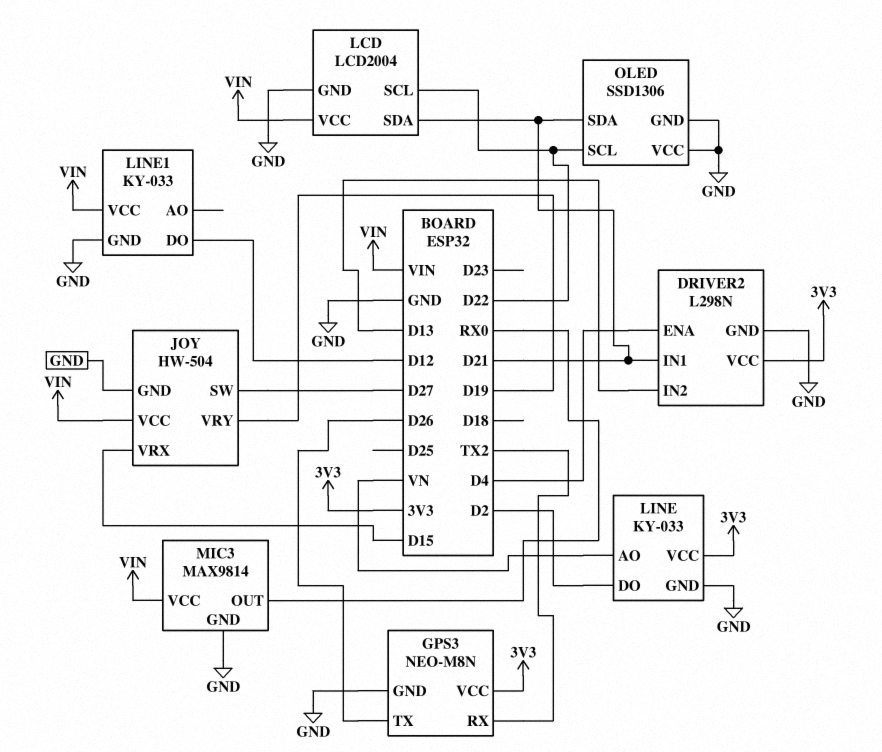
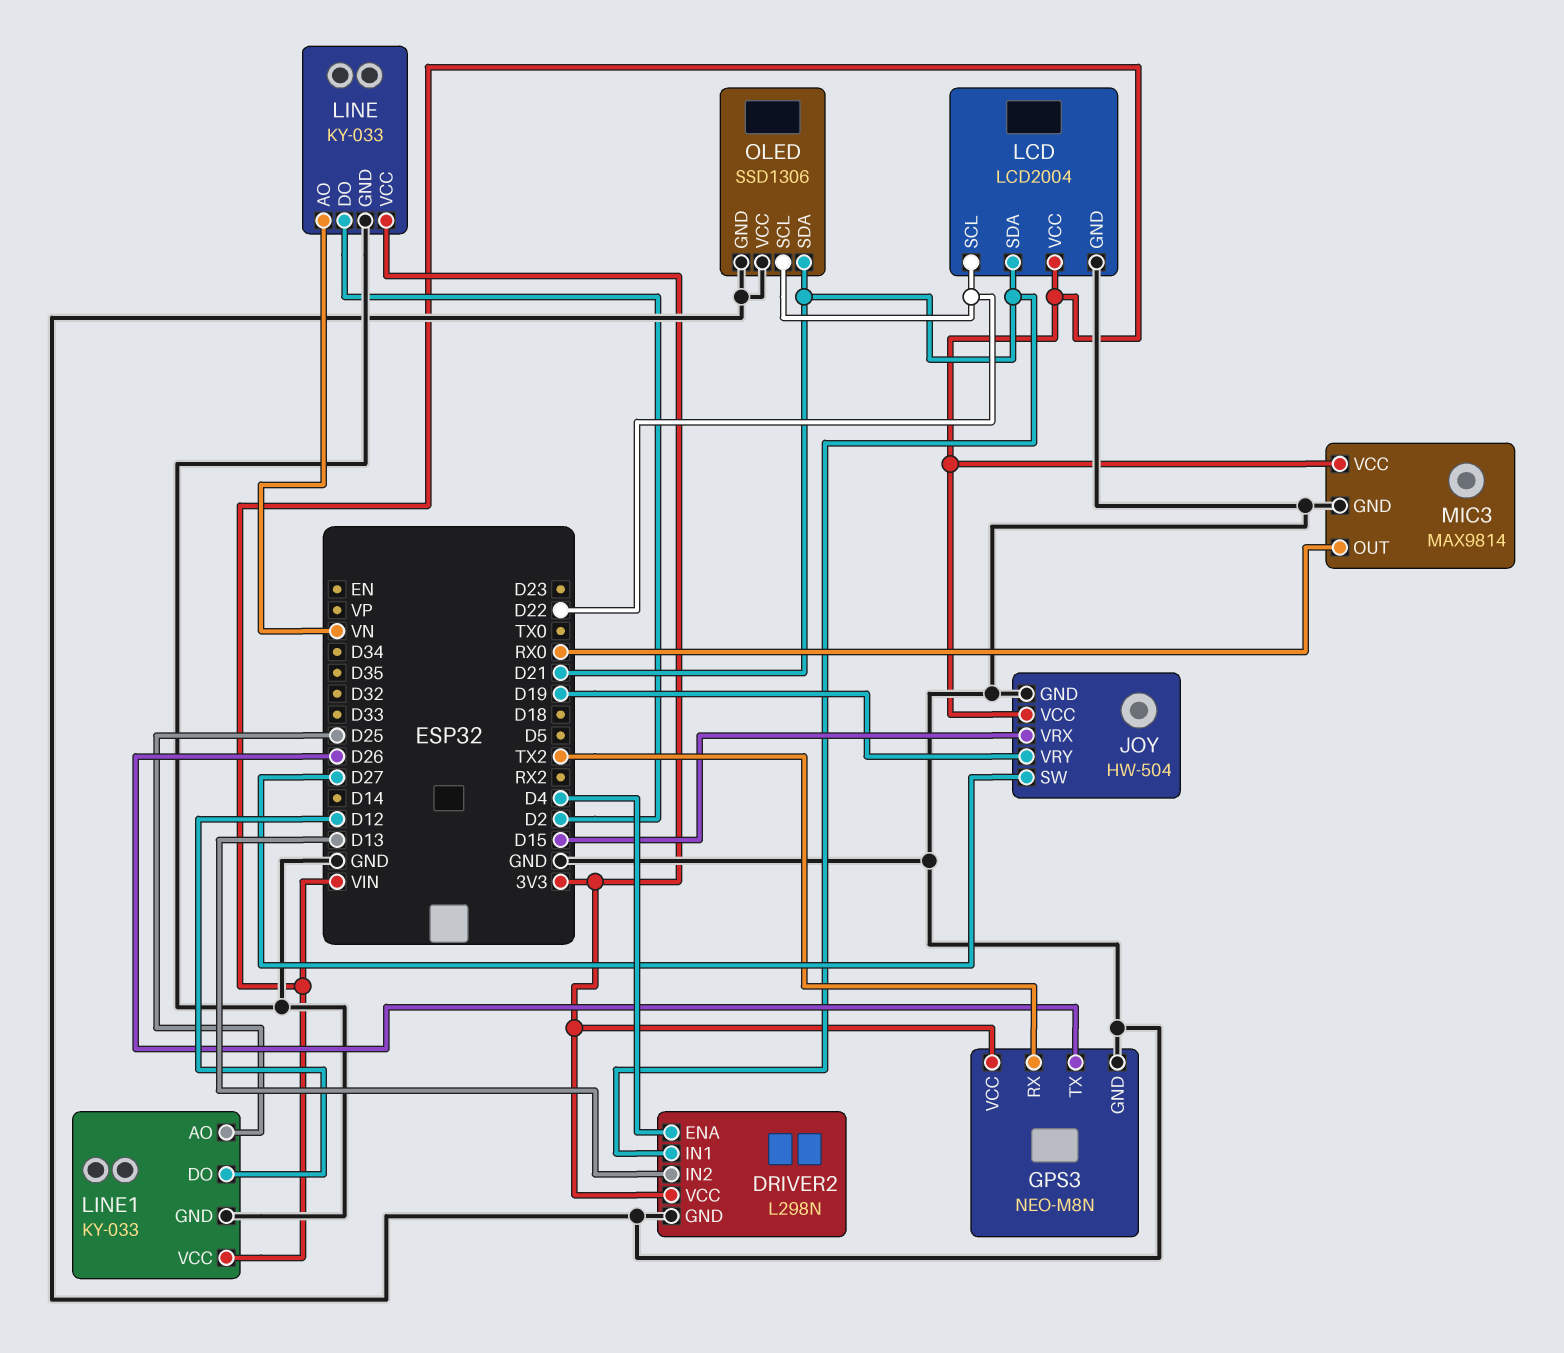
LINE1 pin AO: none -> D25

